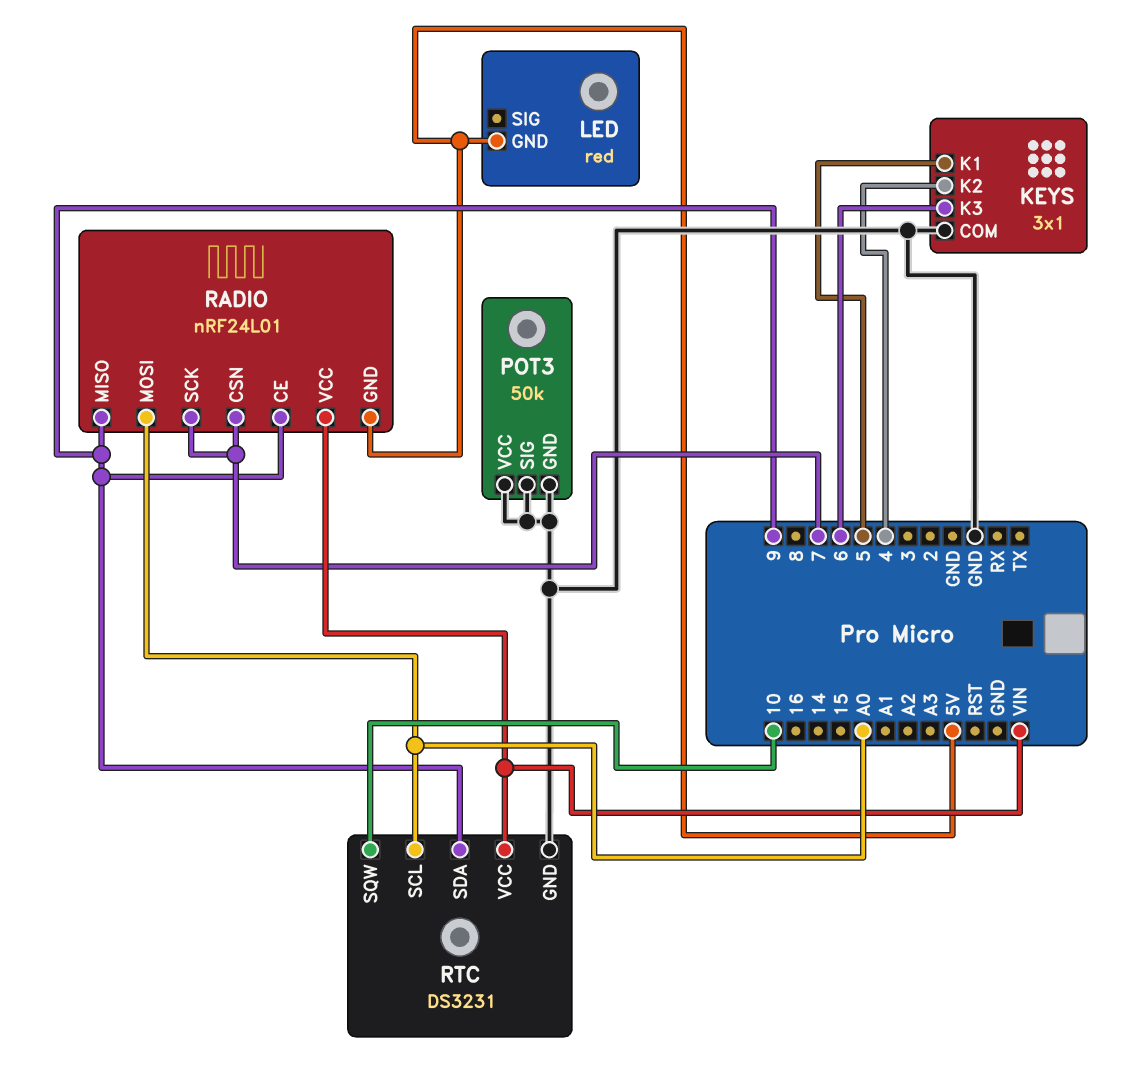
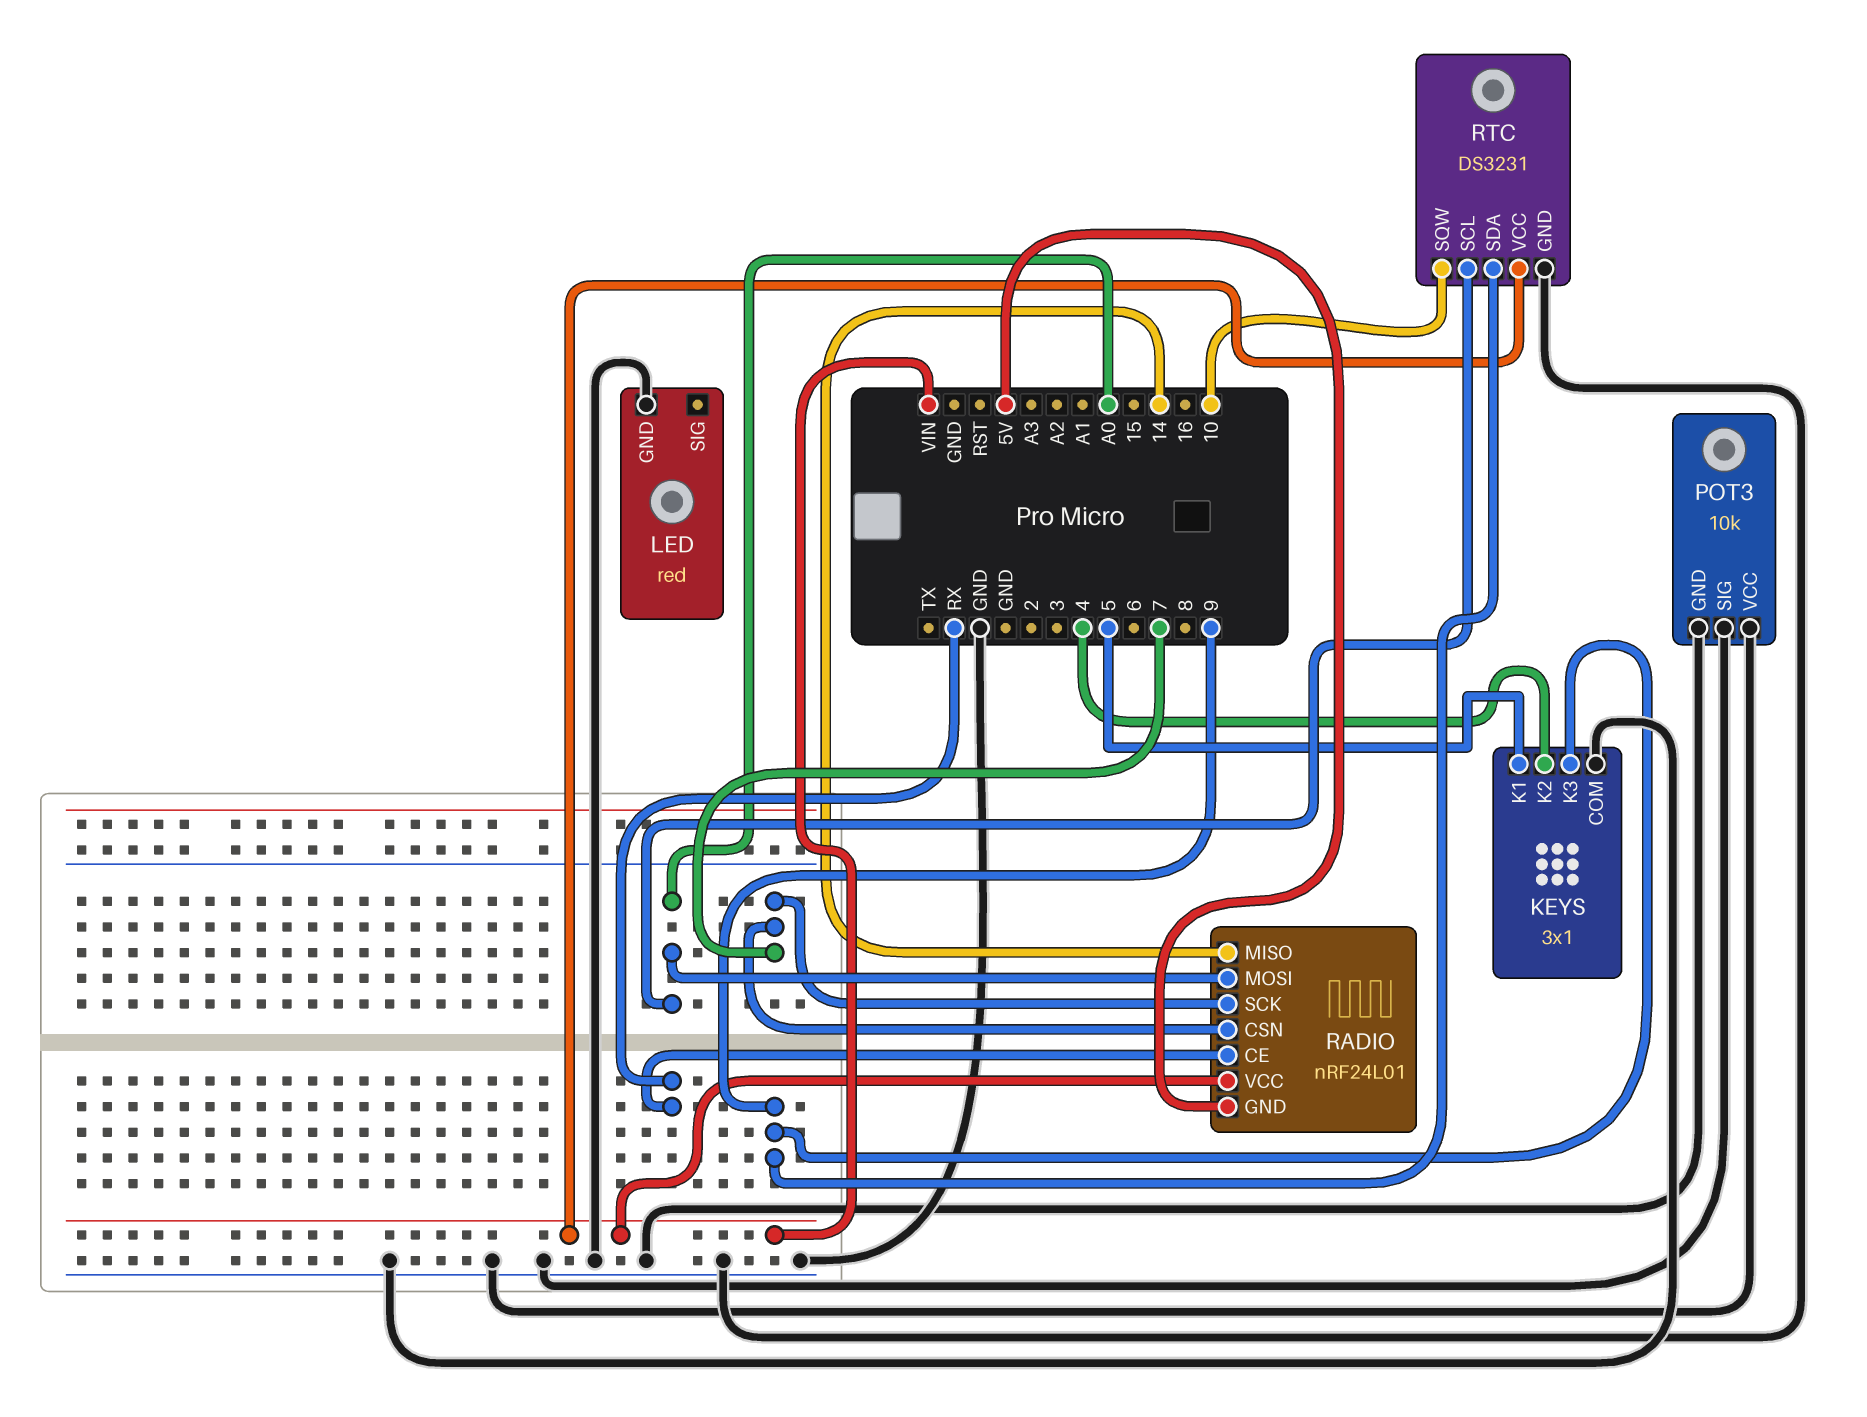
KEYS pin K3: 6 -> 9
LED pin GND: 5V -> GND
POT3: 50k -> 10k
RADIO pin CE: 9 -> RX
RADIO pin MISO: 9 -> 14

